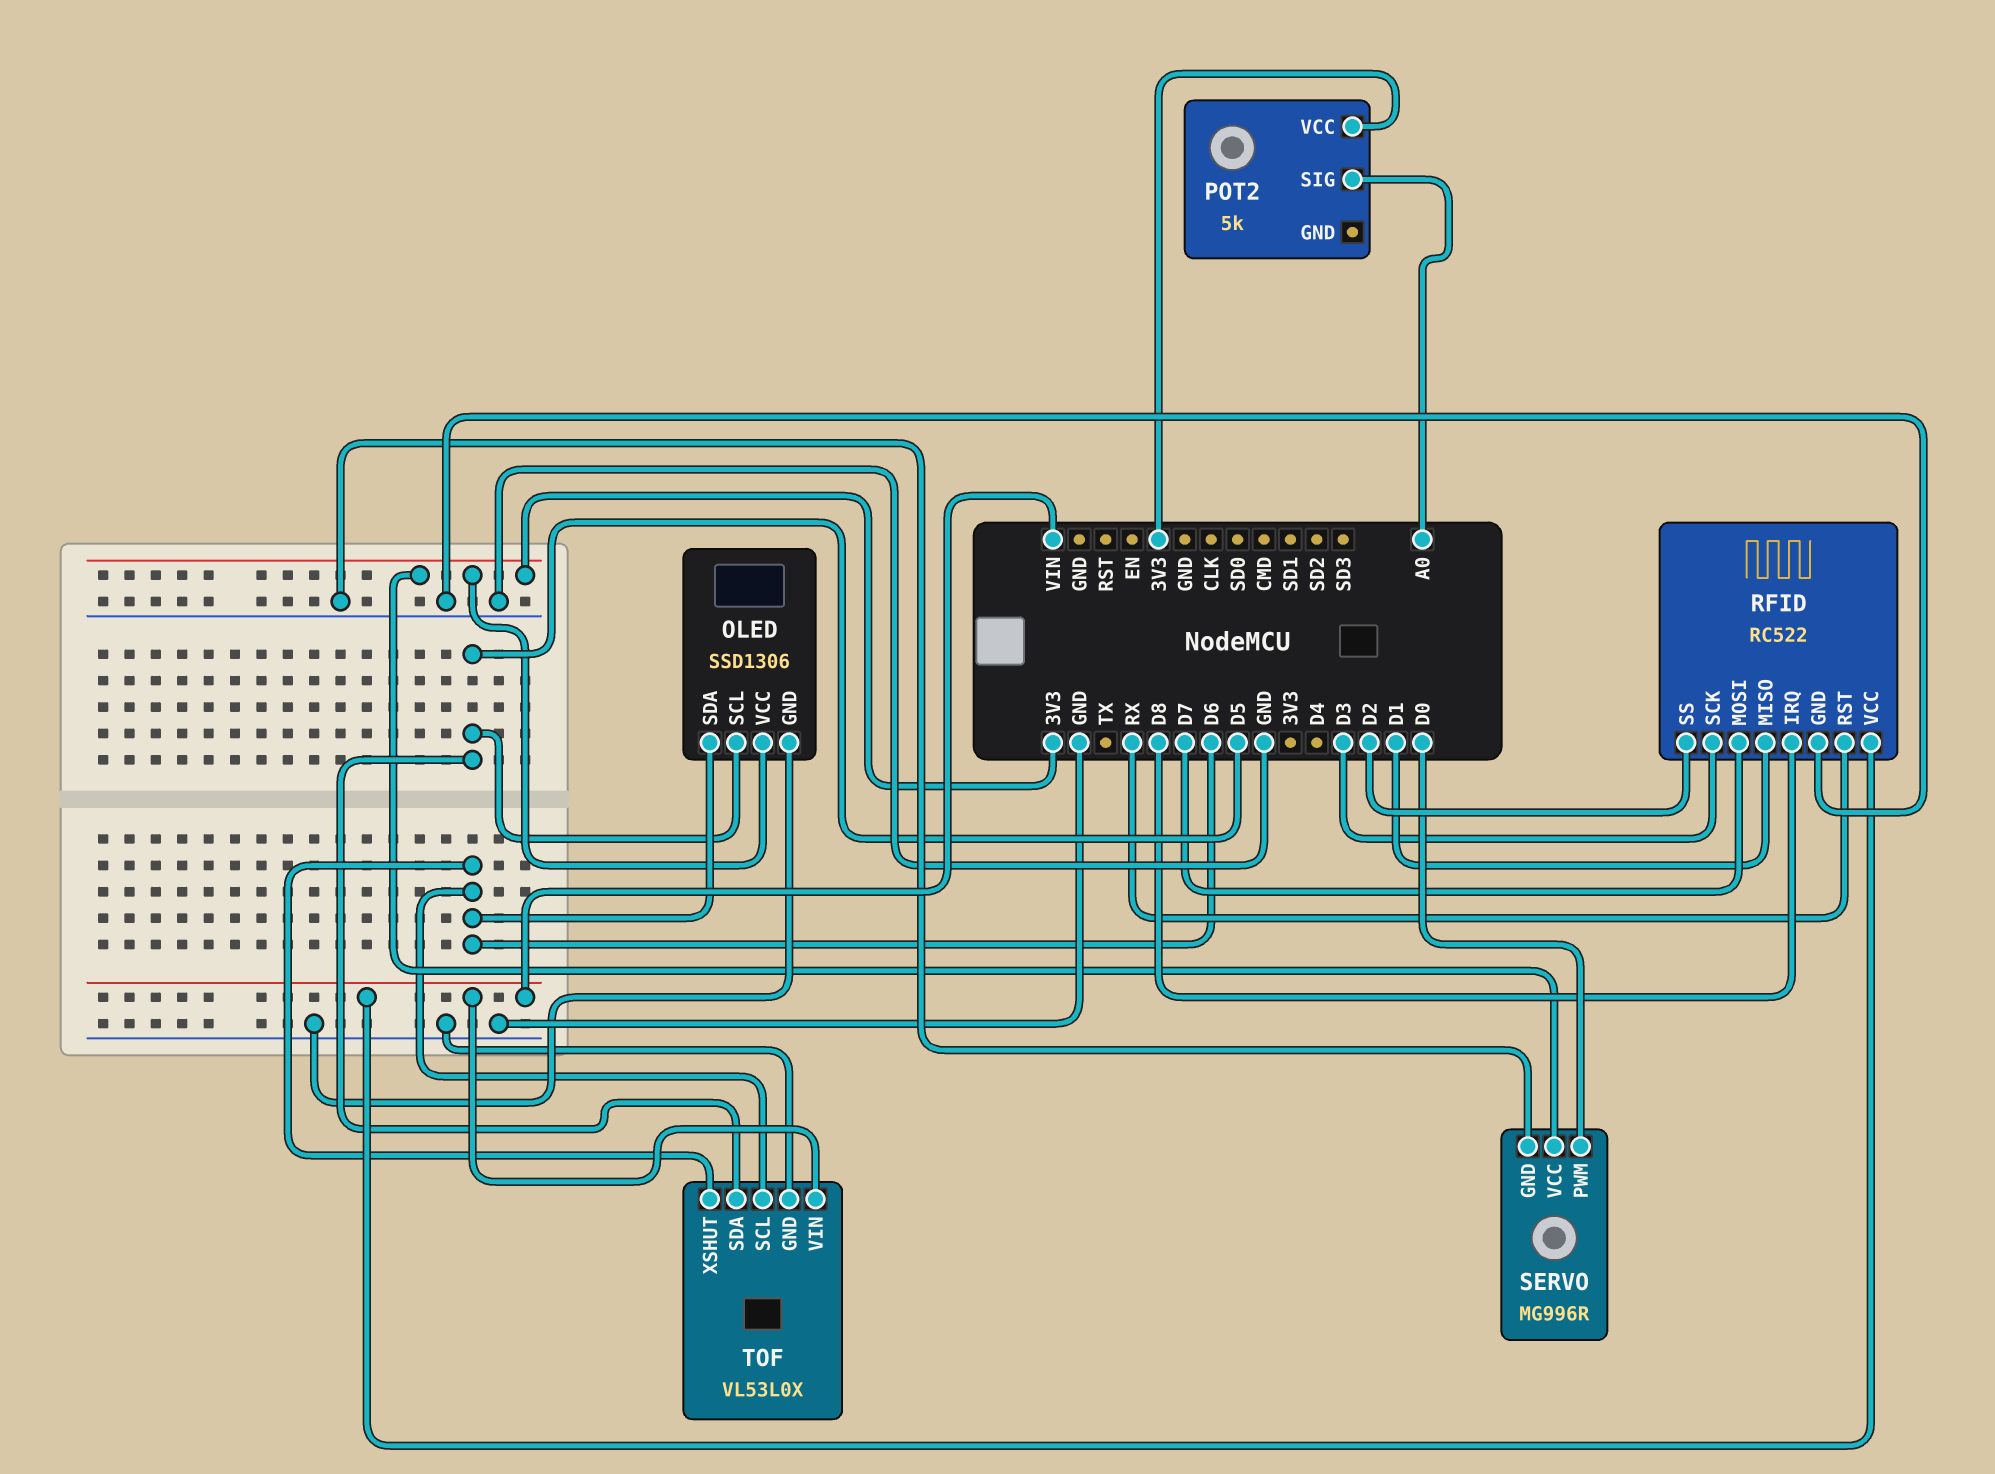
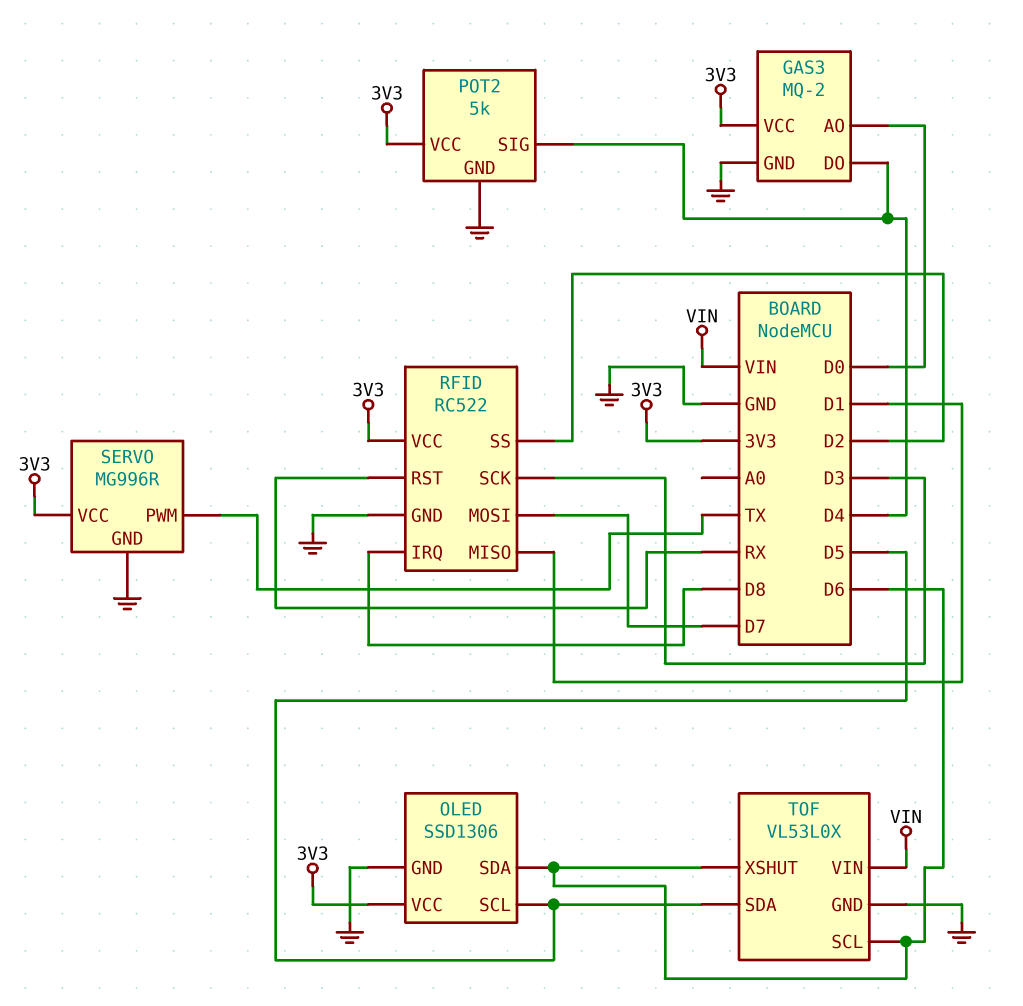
GAS3: none -> MQ-2
GAS3 pin AO: none -> D0
GAS3 pin DO: none -> D4
GAS3 pin GND: none -> GND
GAS3 pin VCC: none -> 3V3
POT2 pin GND: none -> GND
POT2 pin SIG: A0 -> D4
RFID pin VCC: VIN -> 3V3
SERVO pin PWM: D0 -> TX

